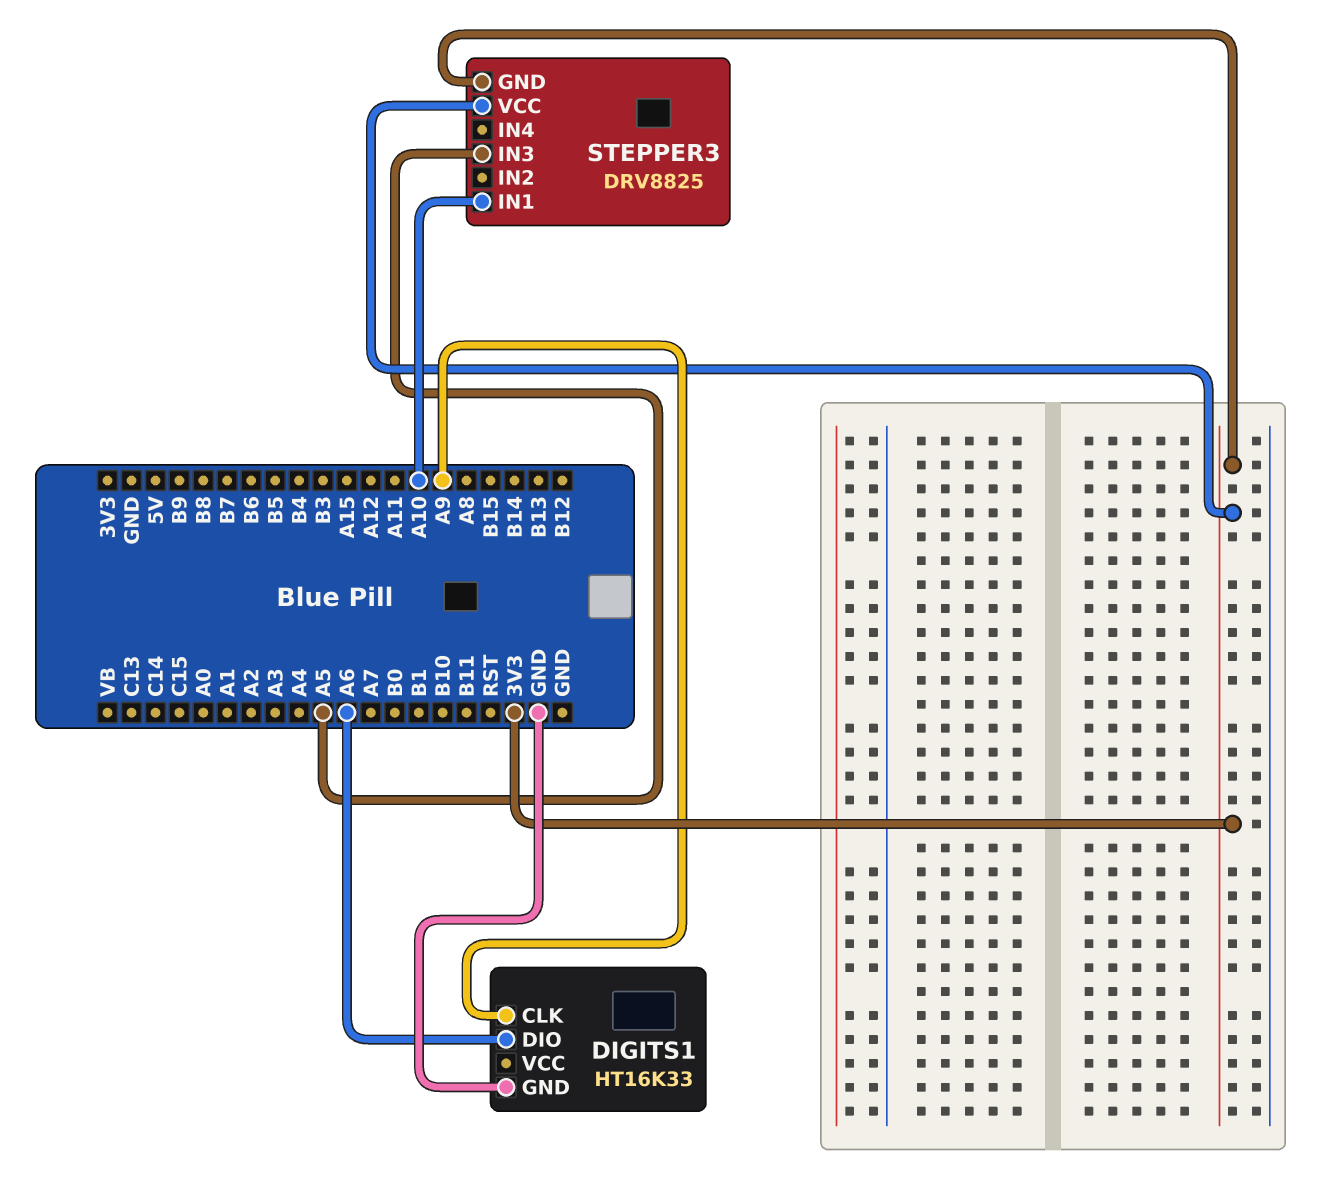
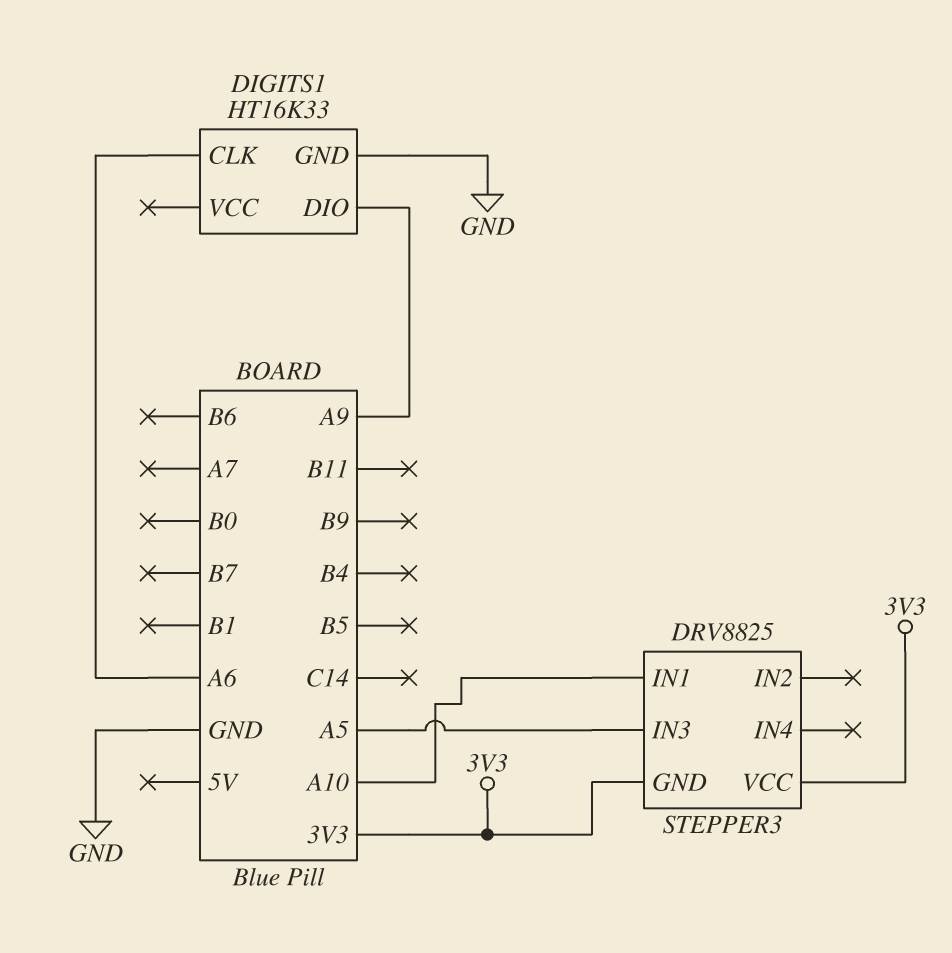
DIGITS1 pin CLK: A9 -> A6
DIGITS1 pin DIO: A6 -> A9

